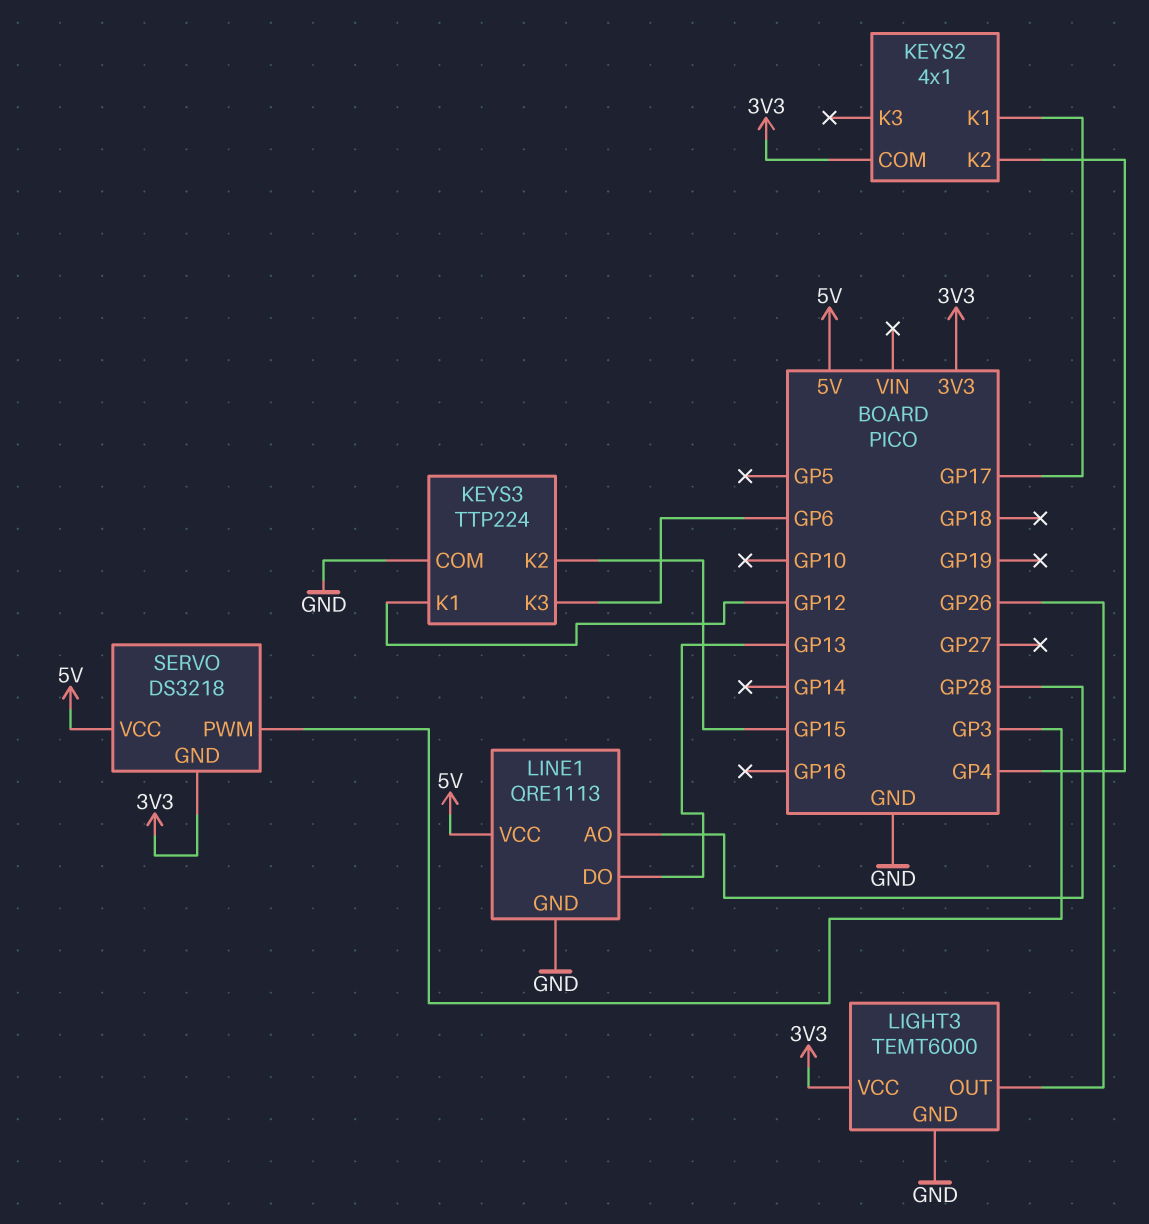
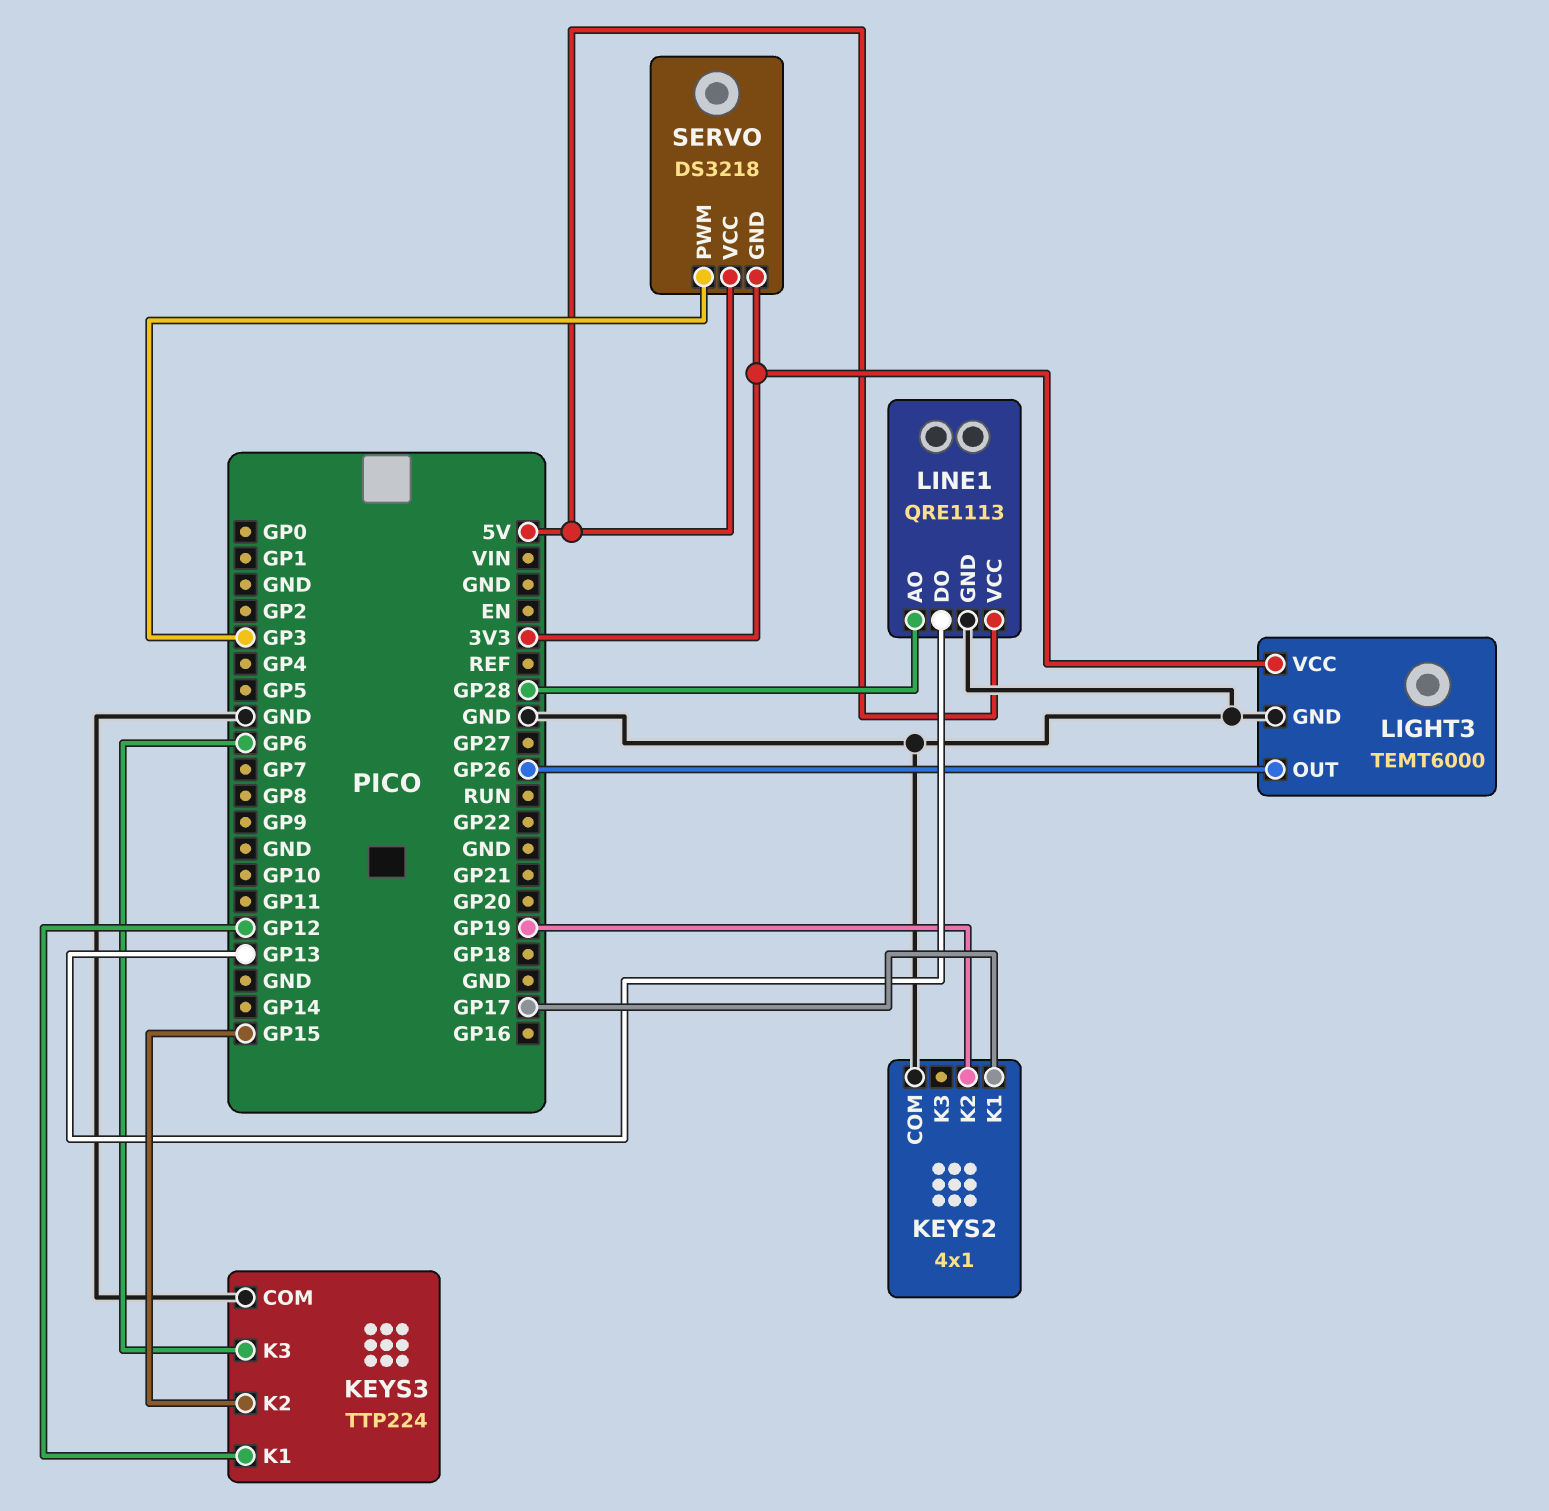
KEYS2 pin COM: 3V3 -> GND
KEYS2 pin K2: GP4 -> GP19

